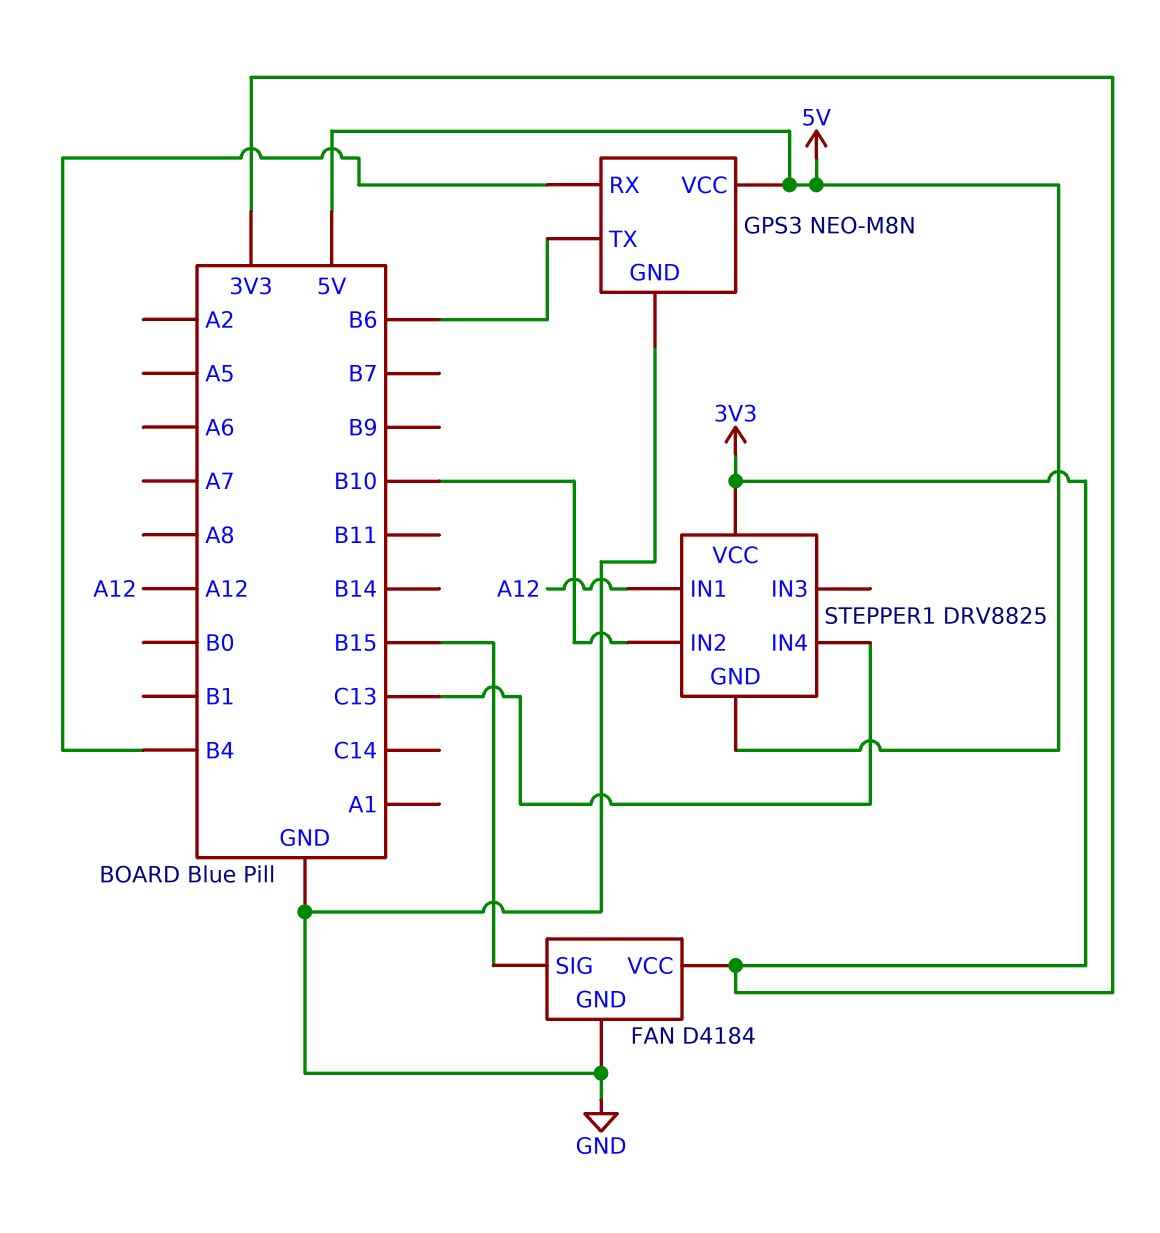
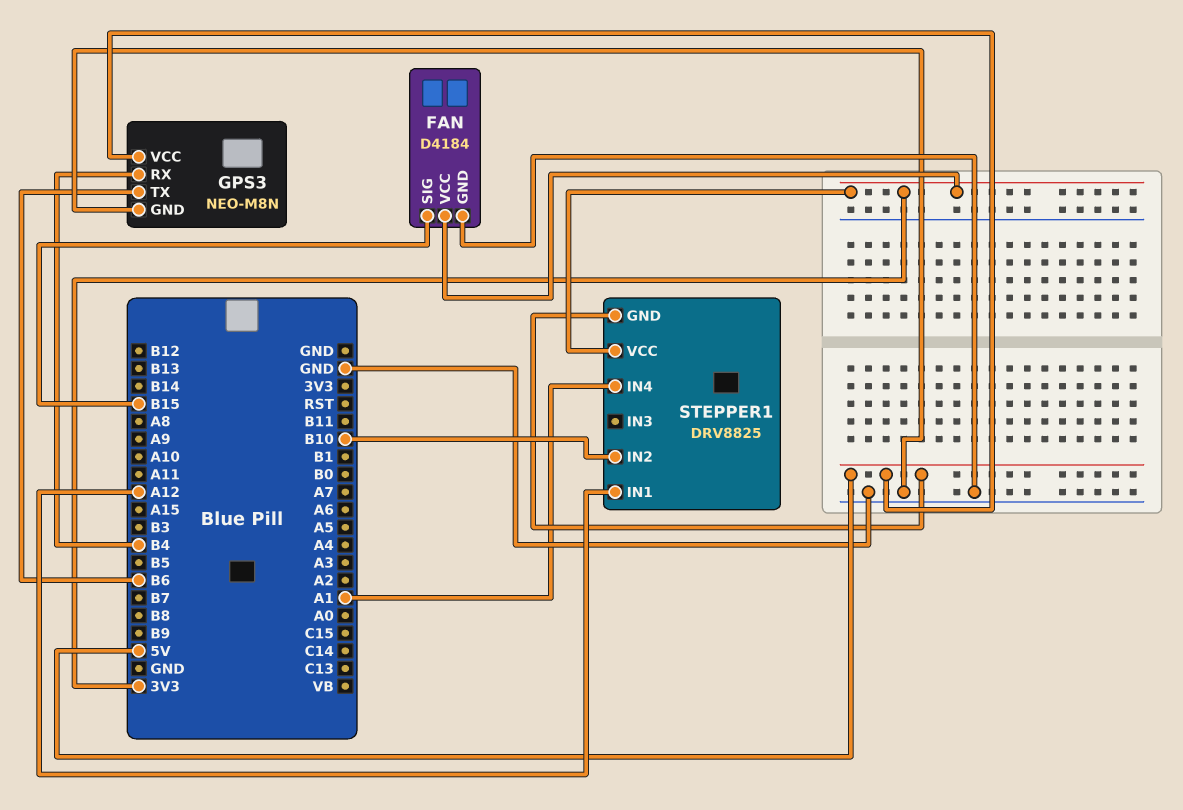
STEPPER1 pin IN4: C13 -> A1

